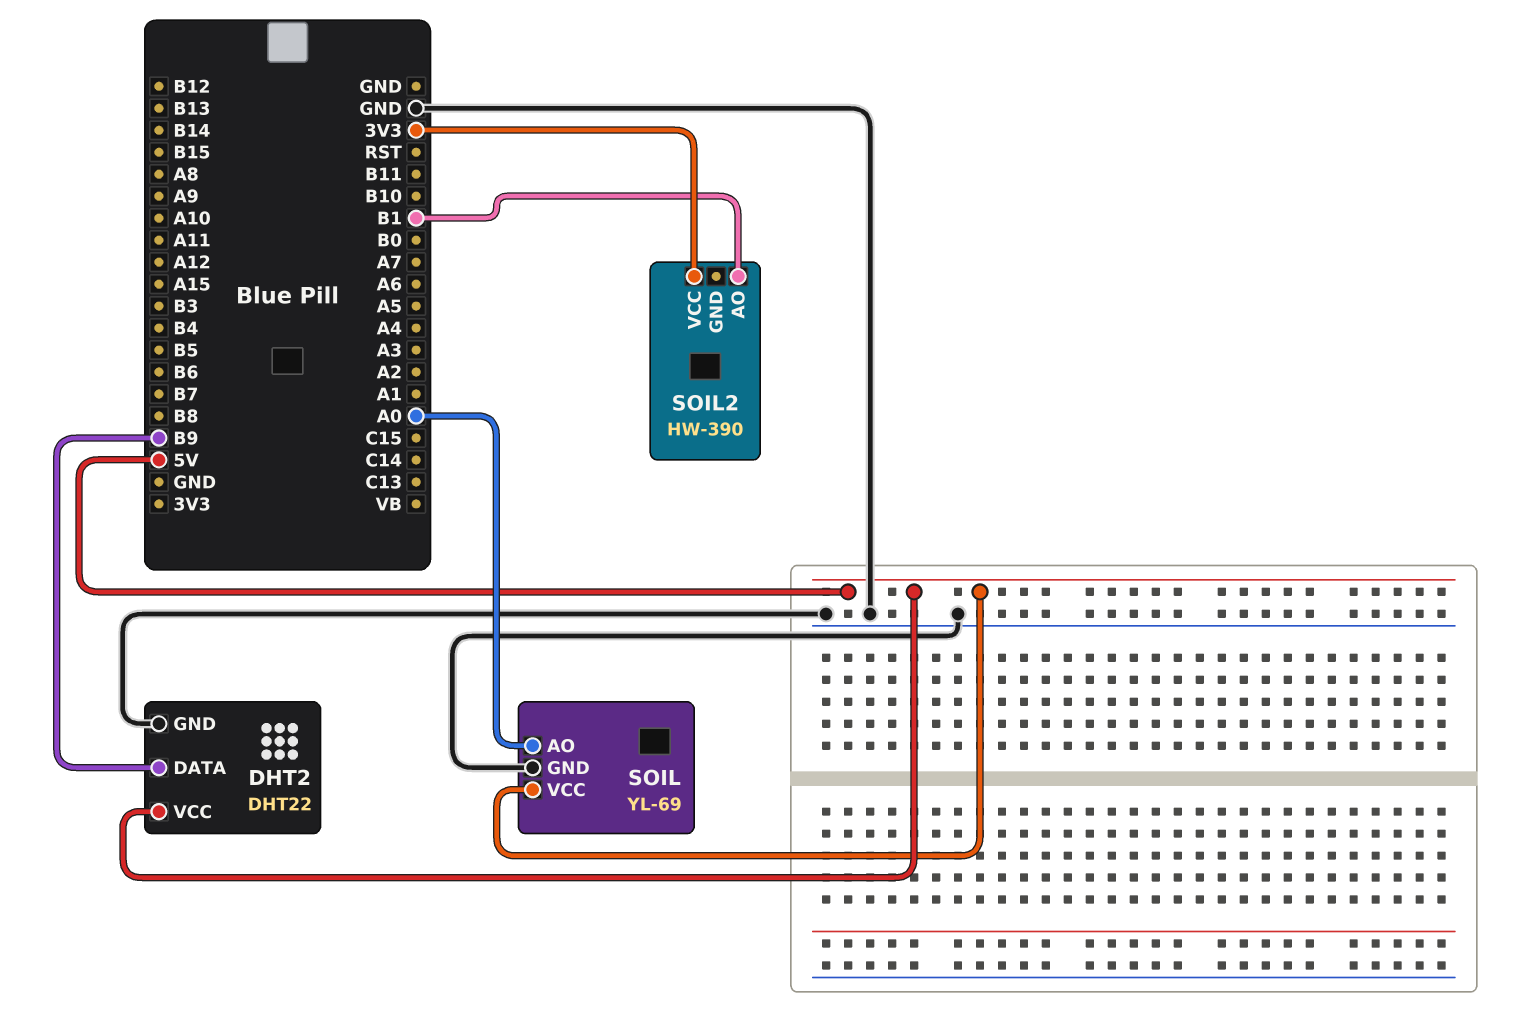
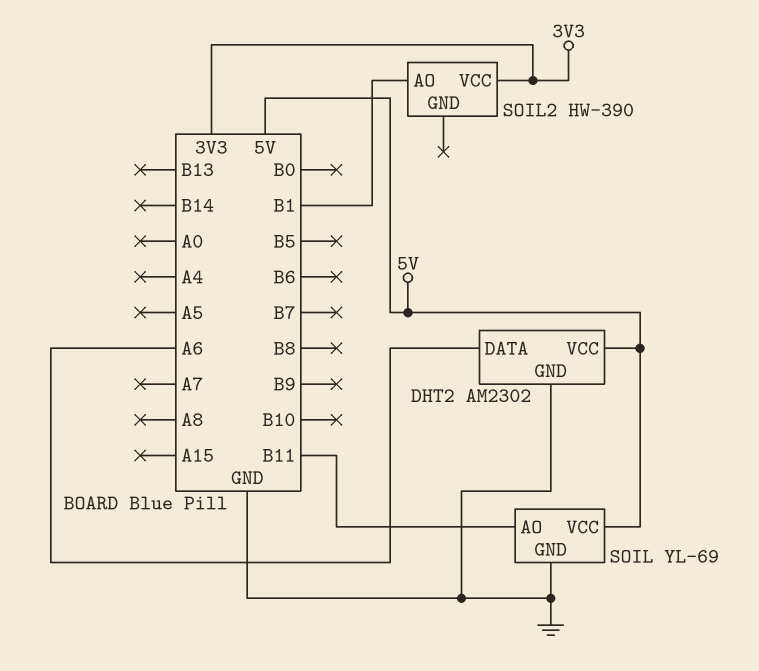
DHT2: DHT22 -> AM2302
DHT2 pin DATA: B9 -> A6
SOIL pin AO: A0 -> B11

